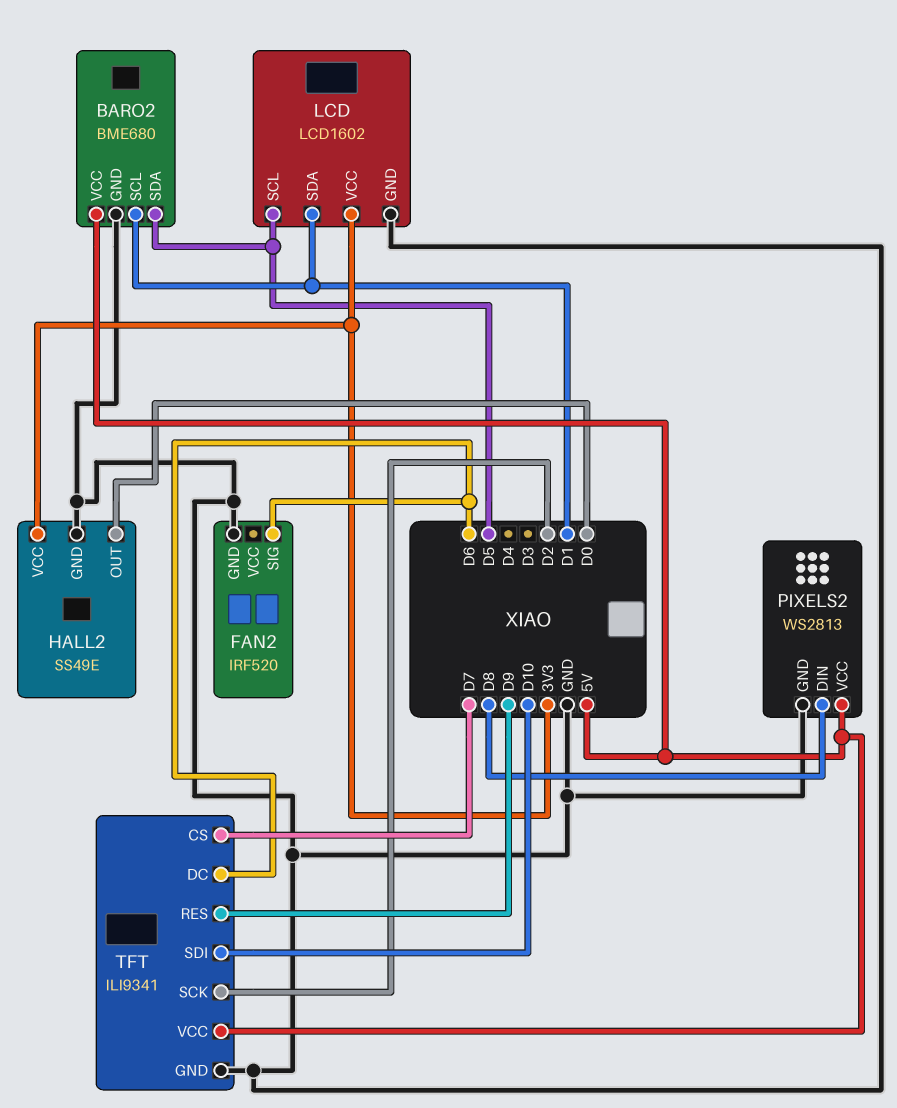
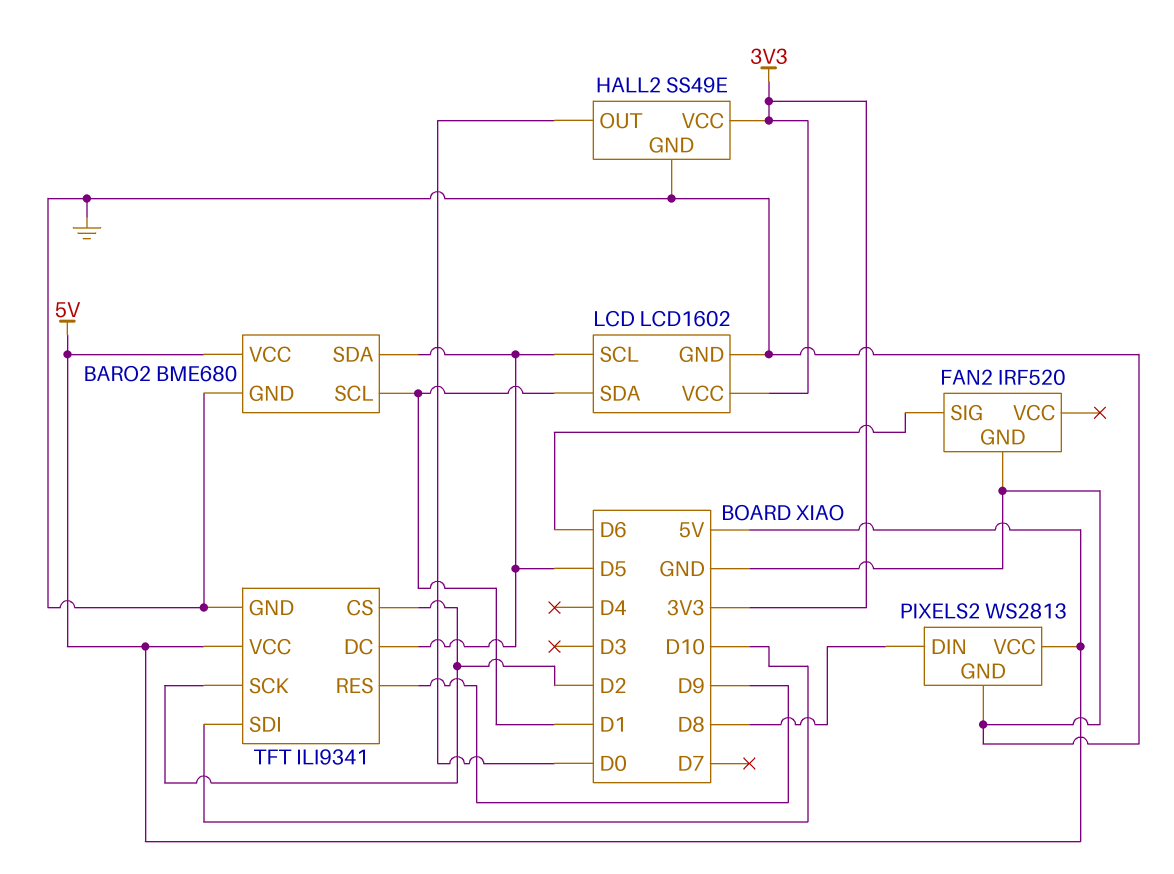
TFT pin CS: D7 -> D2
TFT pin DC: D6 -> D5

